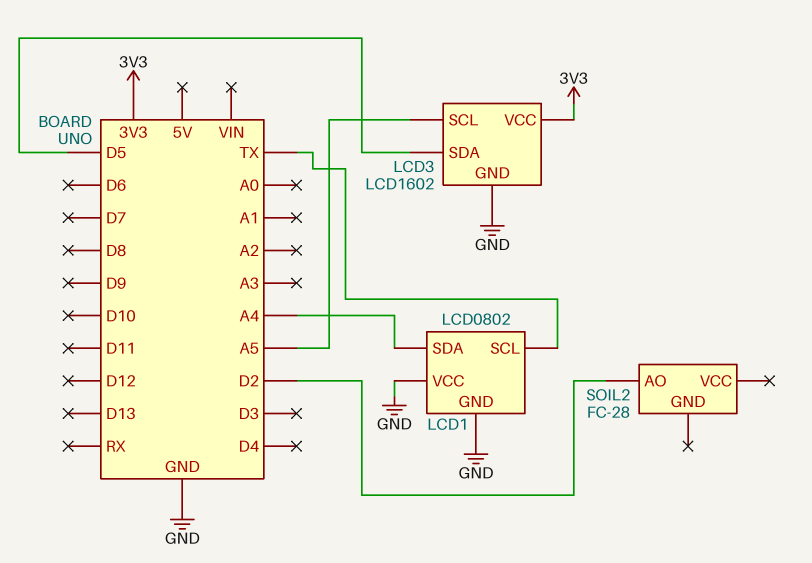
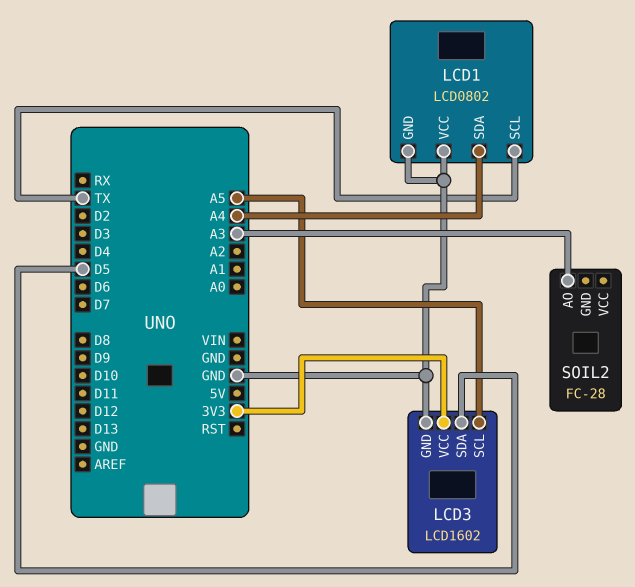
SOIL2 pin AO: D2 -> A3

